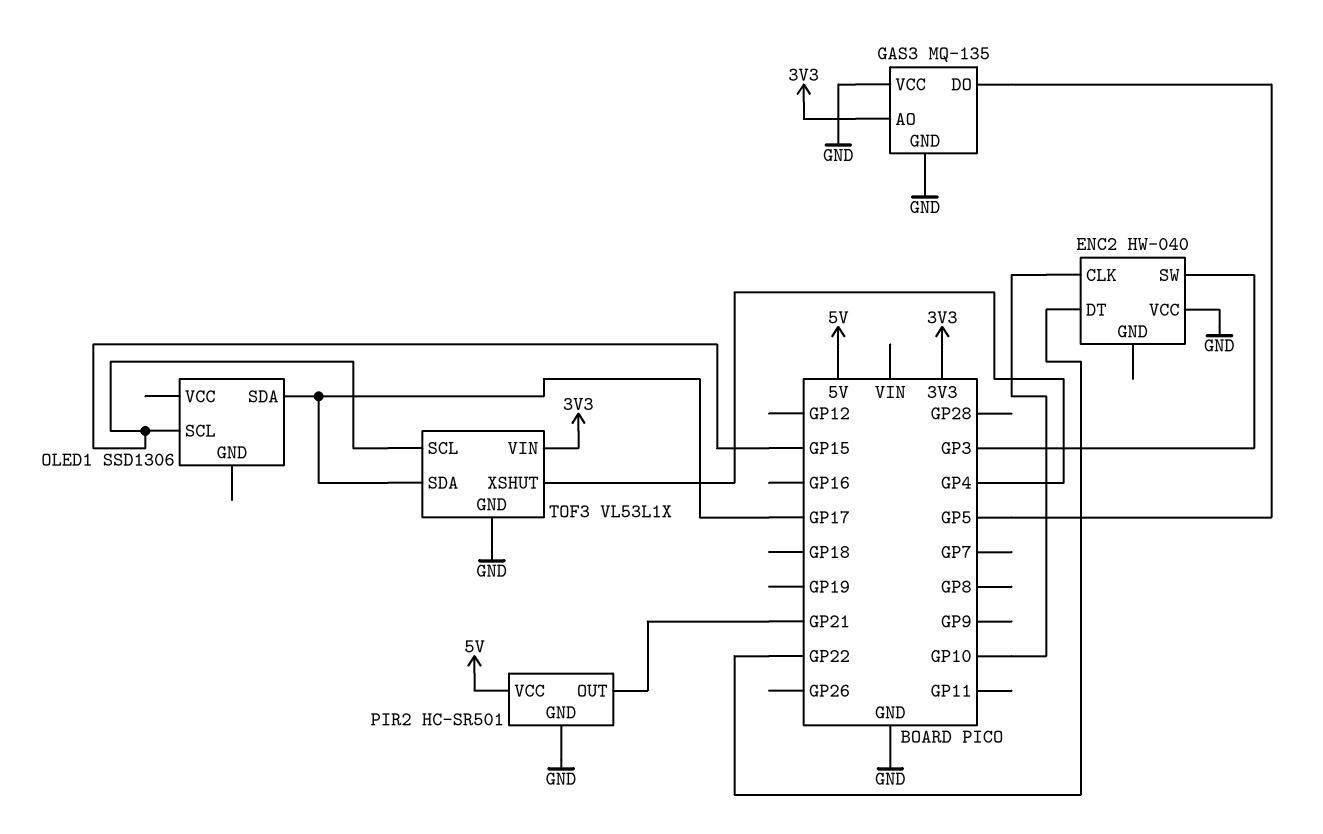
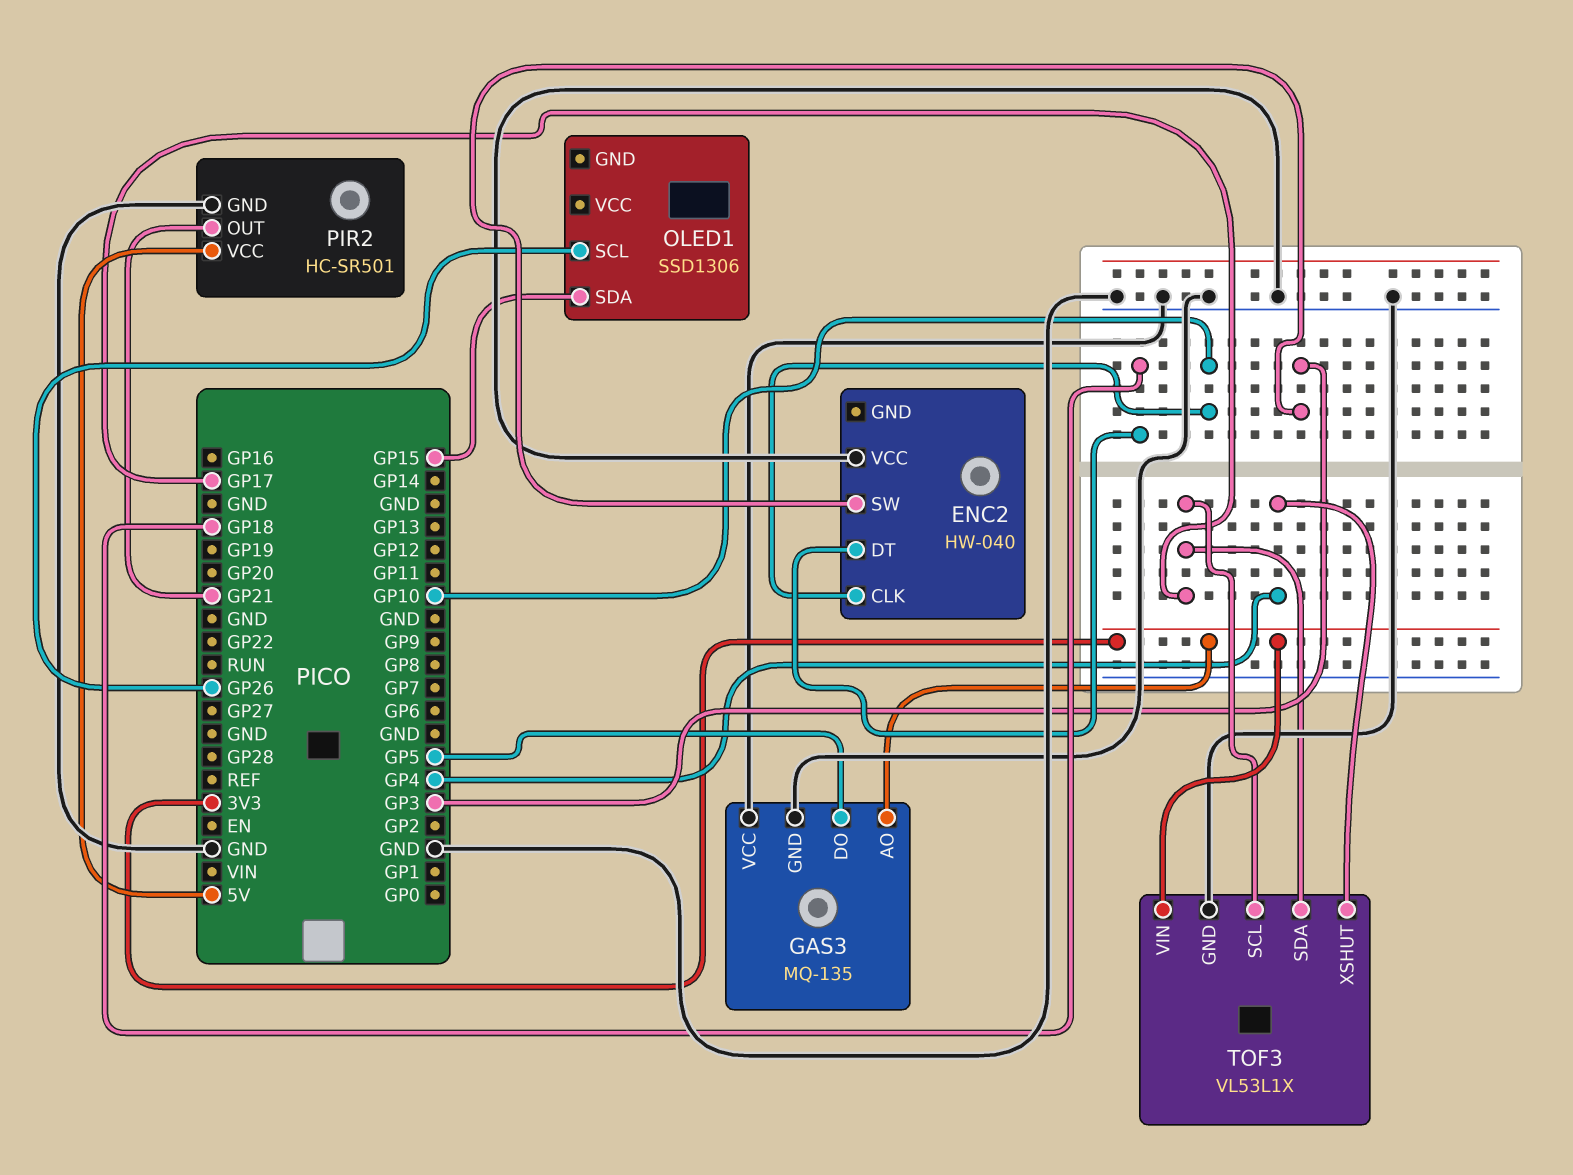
ENC2 pin DT: GP22 -> GP18
OLED1 pin SCL: GP15 -> GP26
OLED1 pin SDA: GP17 -> GP15
TOF3 pin SCL: GP15 -> GP17

